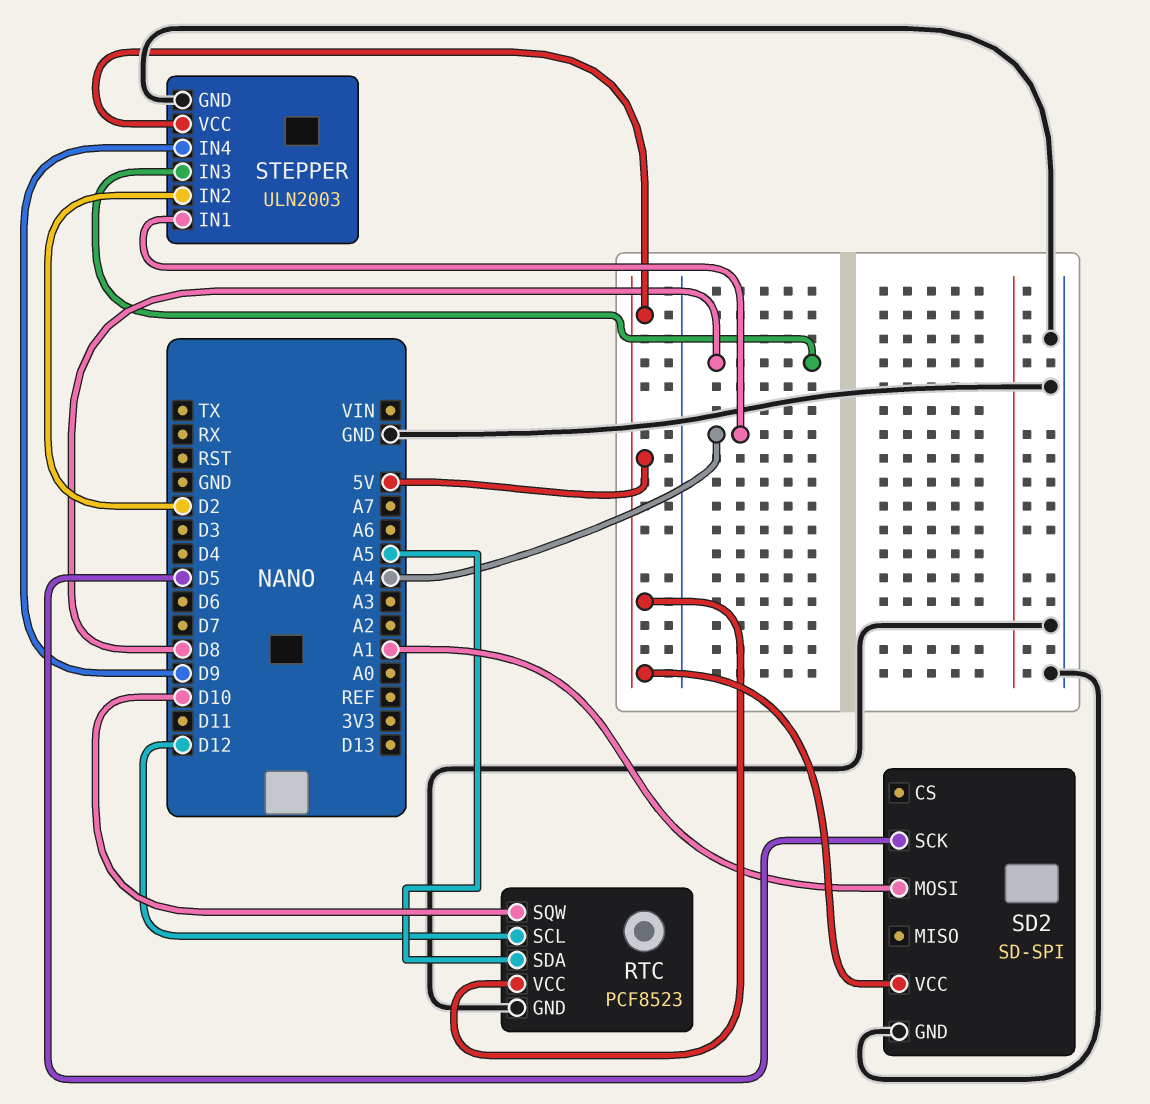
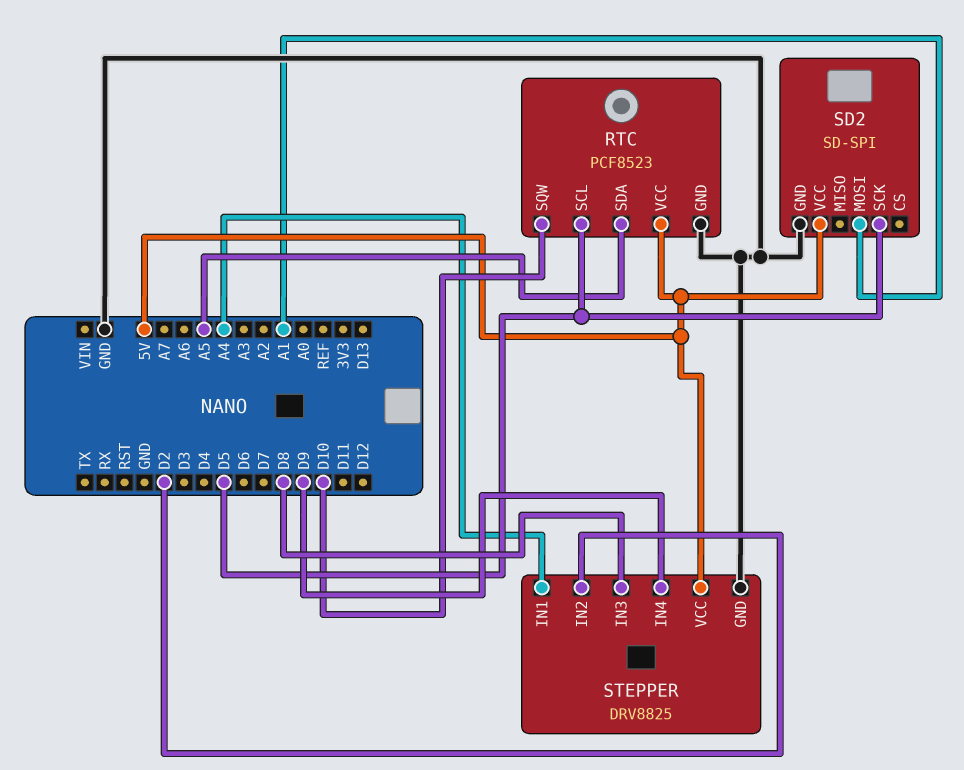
RTC pin SCL: D12 -> D5
STEPPER: ULN2003 -> DRV8825

